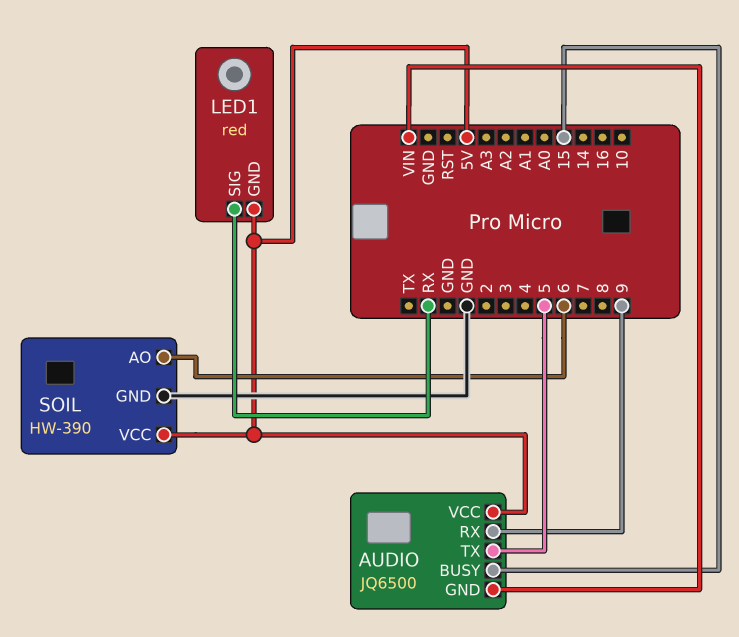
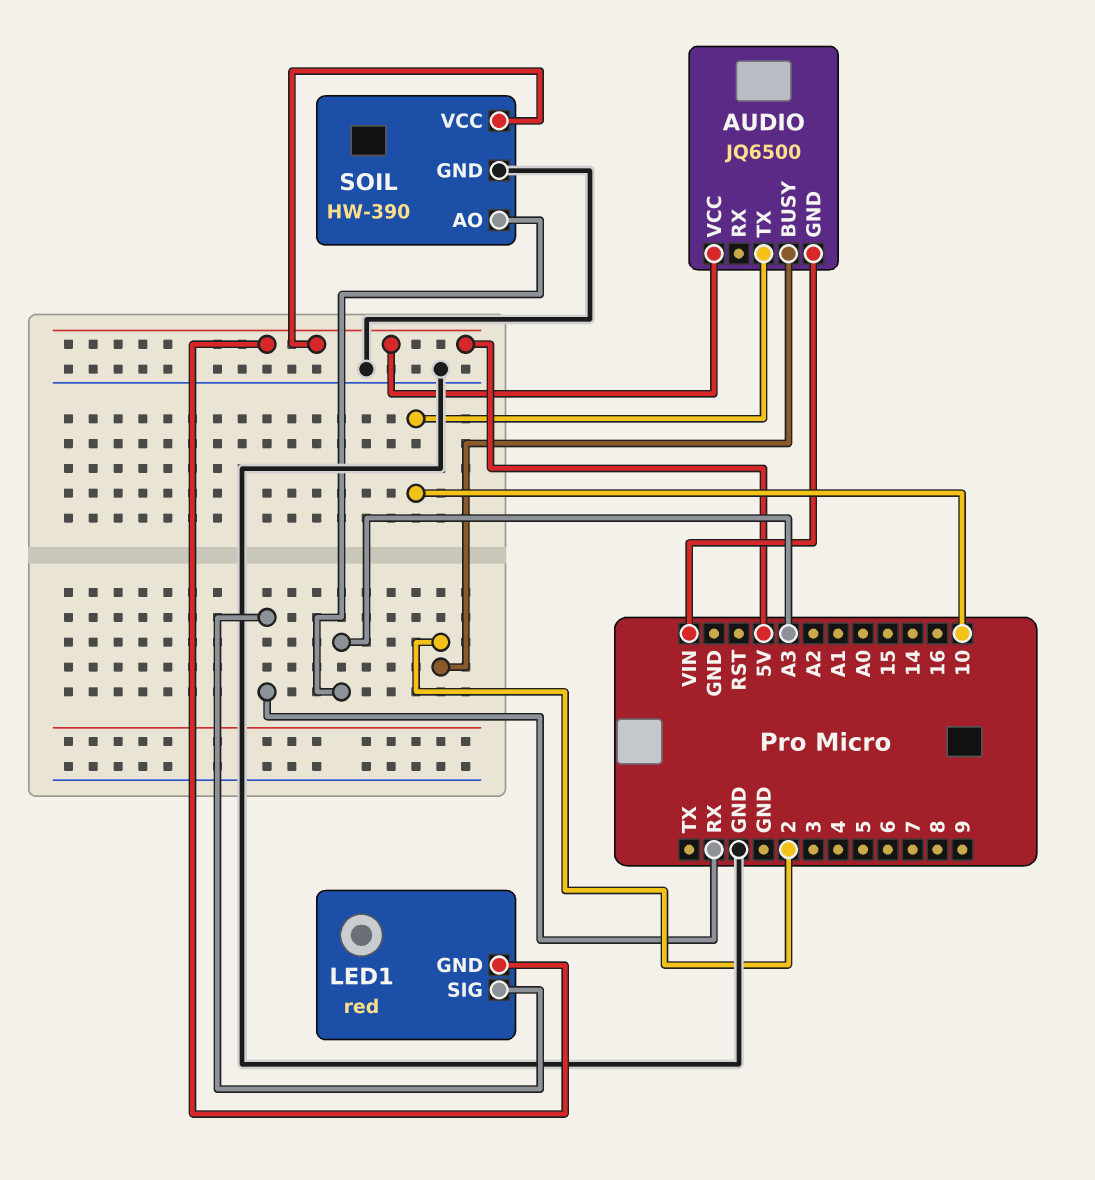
AUDIO pin BUSY: 15 -> 2
AUDIO pin RX: 9 -> none
AUDIO pin TX: 5 -> 10
SOIL pin AO: 6 -> A3

